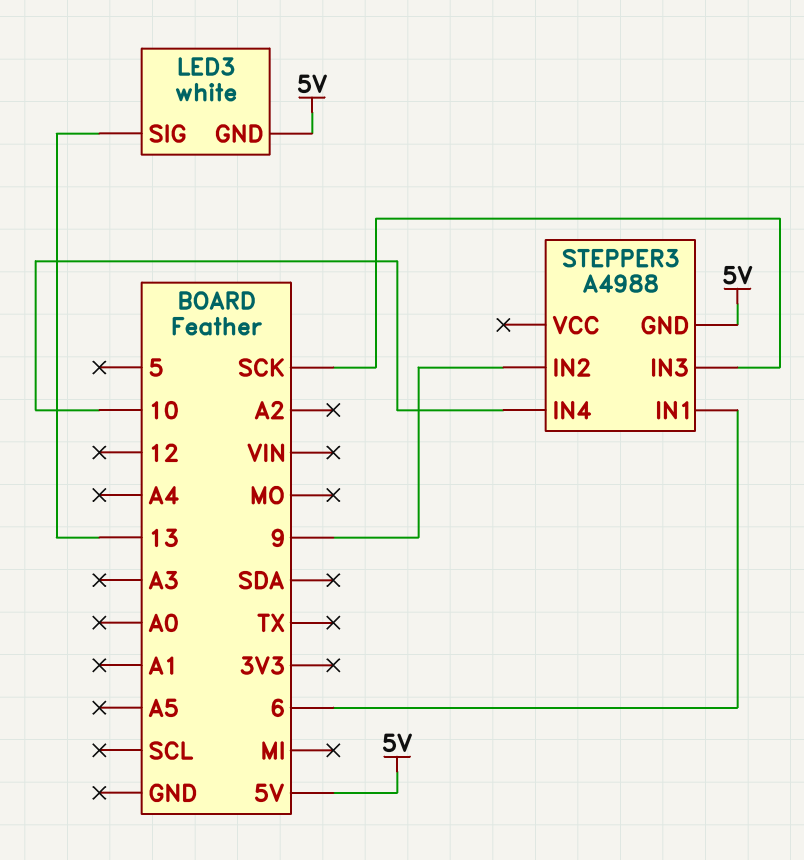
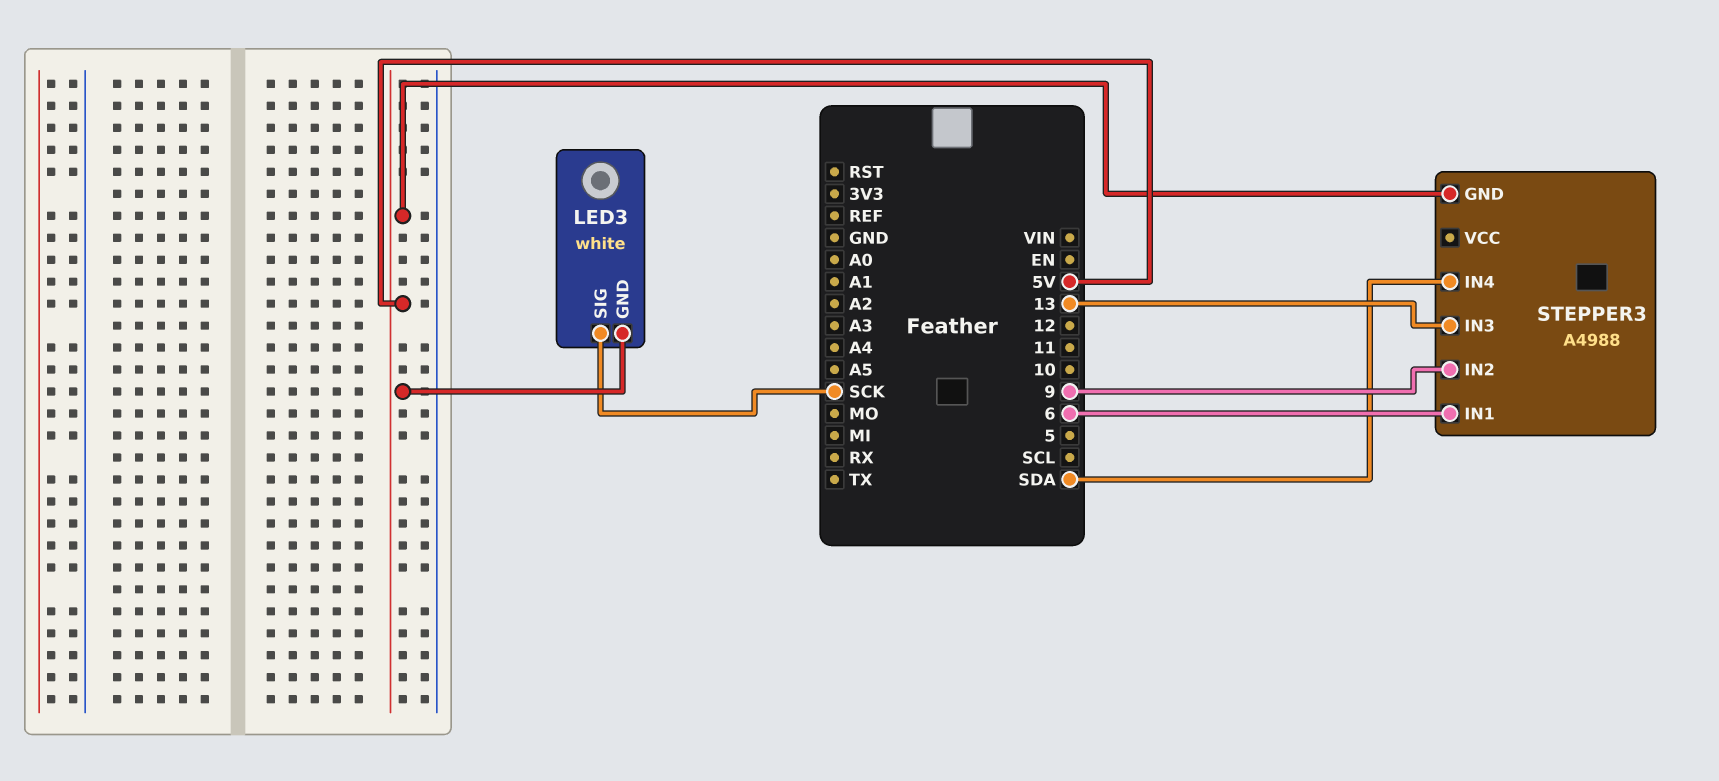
LED3 pin SIG: 13 -> SCK
STEPPER3 pin IN3: SCK -> 13
STEPPER3 pin IN4: 10 -> SDA

